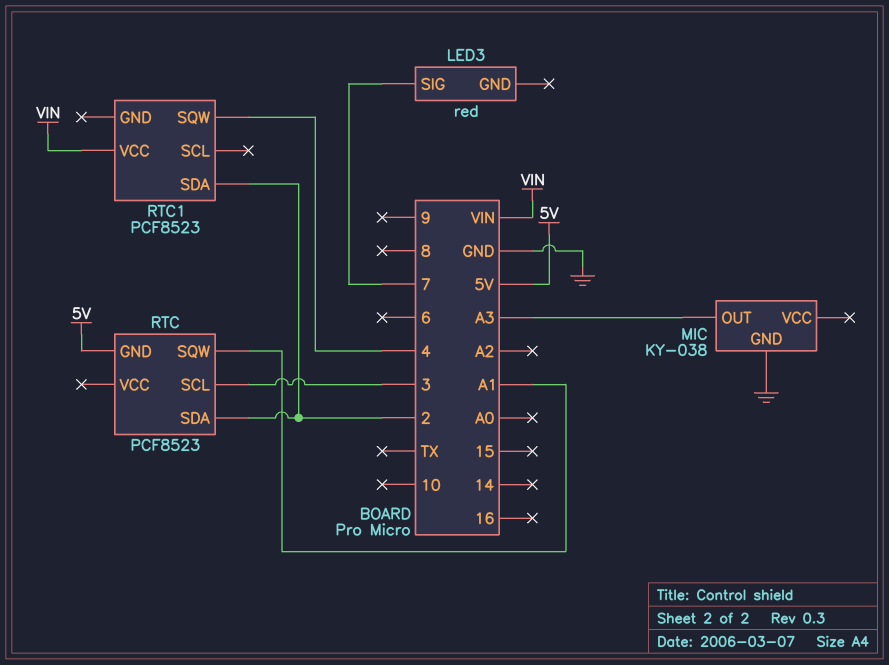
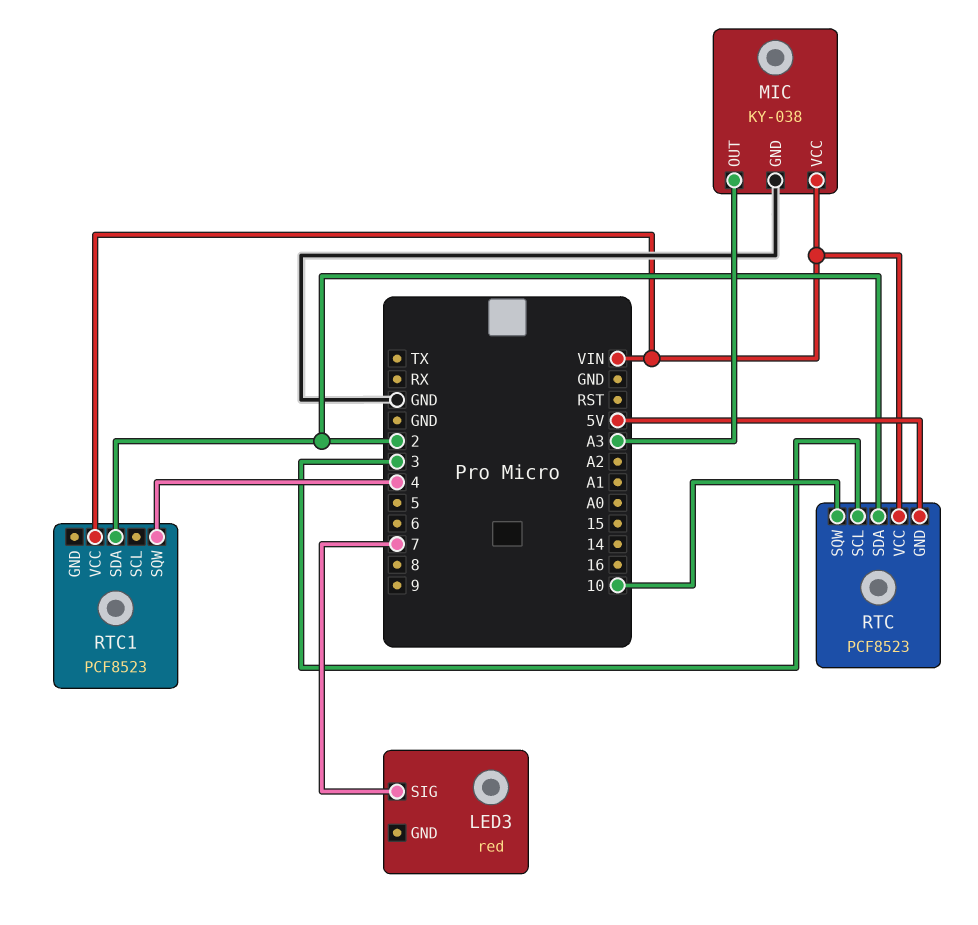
MIC pin VCC: none -> VIN
RTC pin SQW: A1 -> 10
RTC pin VCC: none -> VIN

